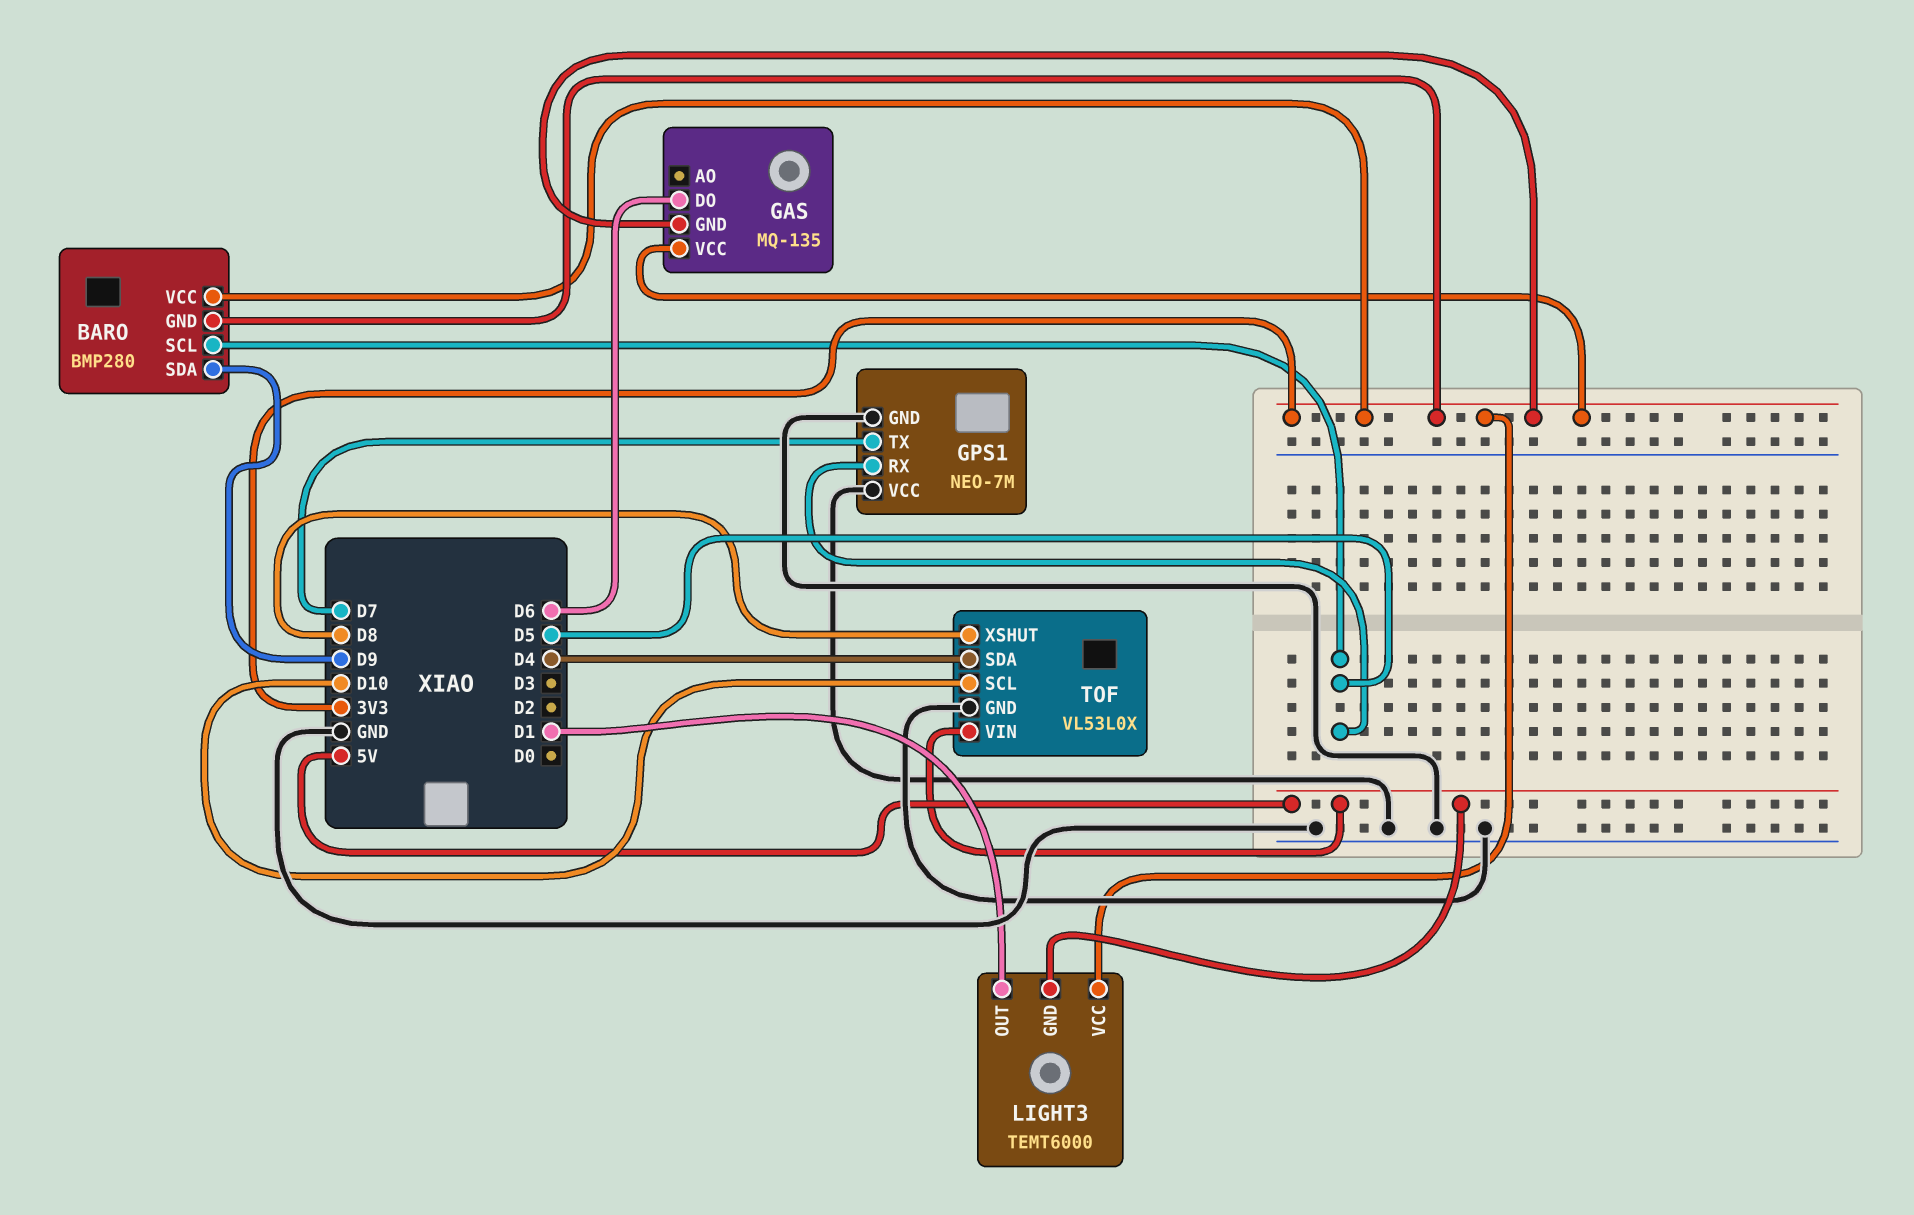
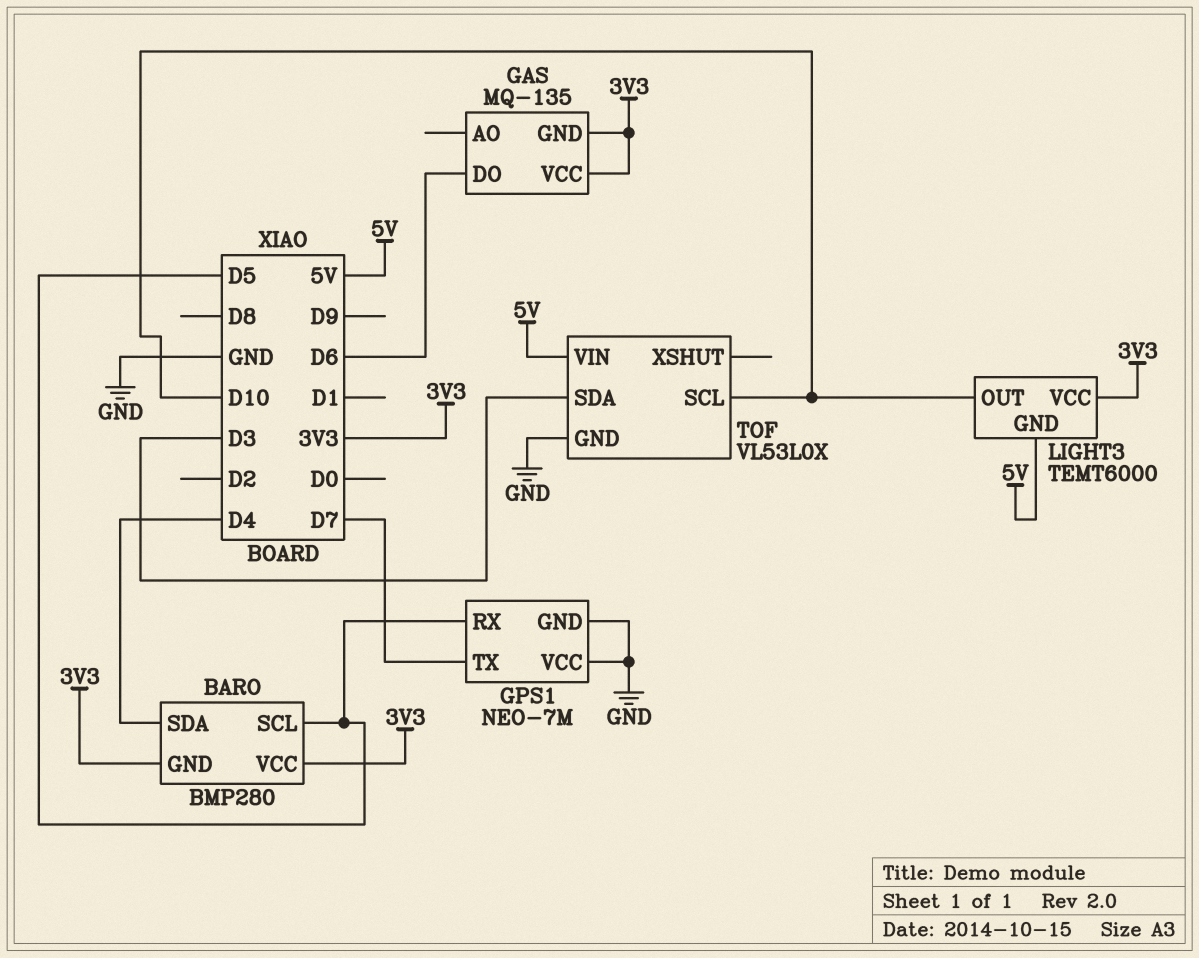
BARO pin SDA: D9 -> D4
LIGHT3 pin OUT: D1 -> D10
TOF pin SDA: D4 -> D3
TOF pin XSHUT: D8 -> none

